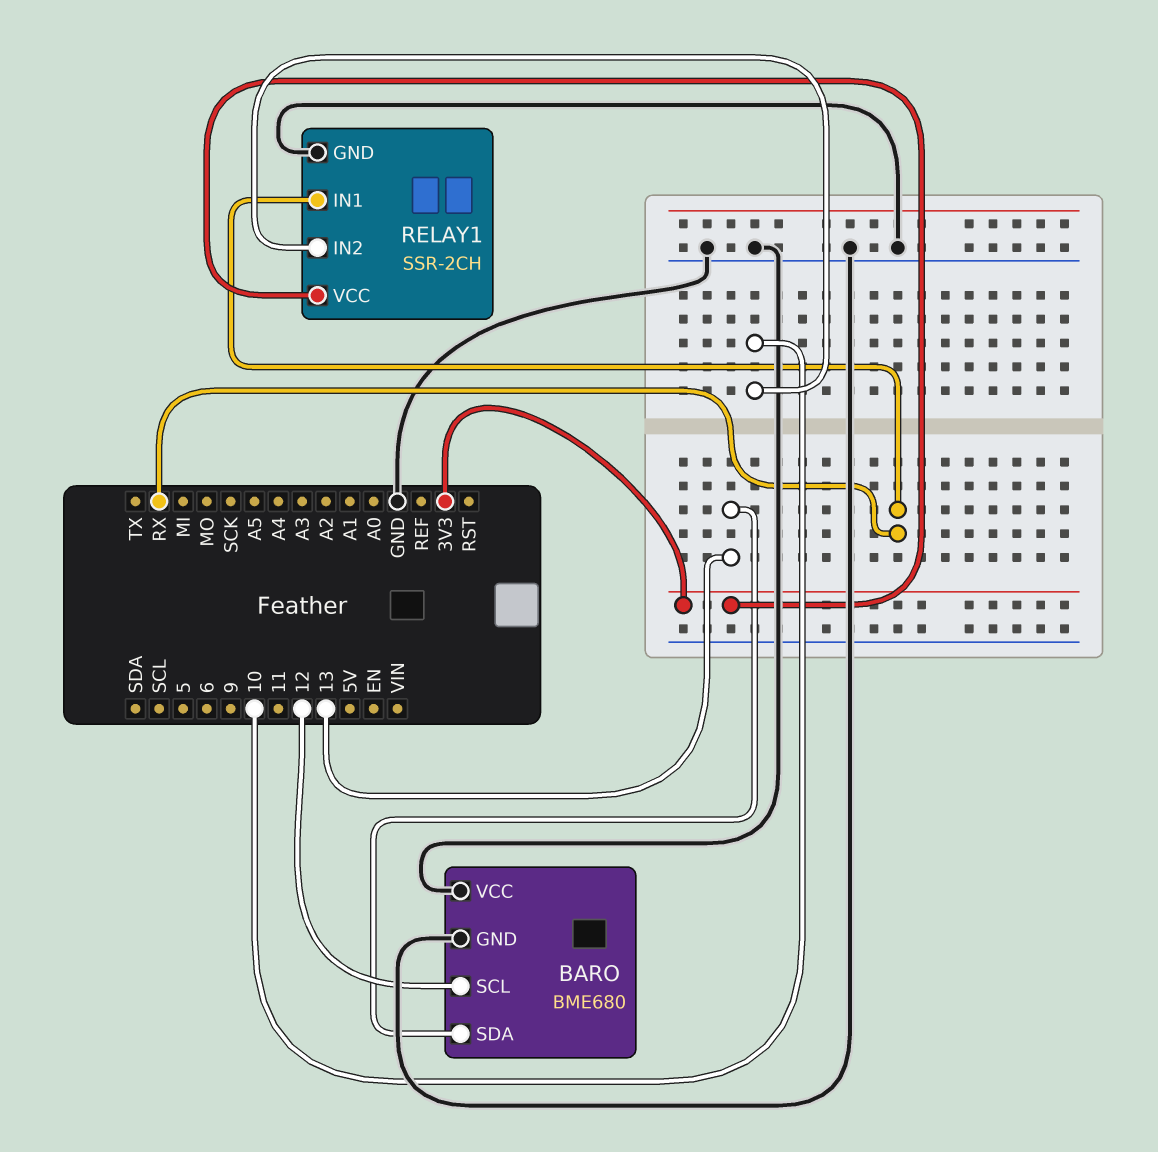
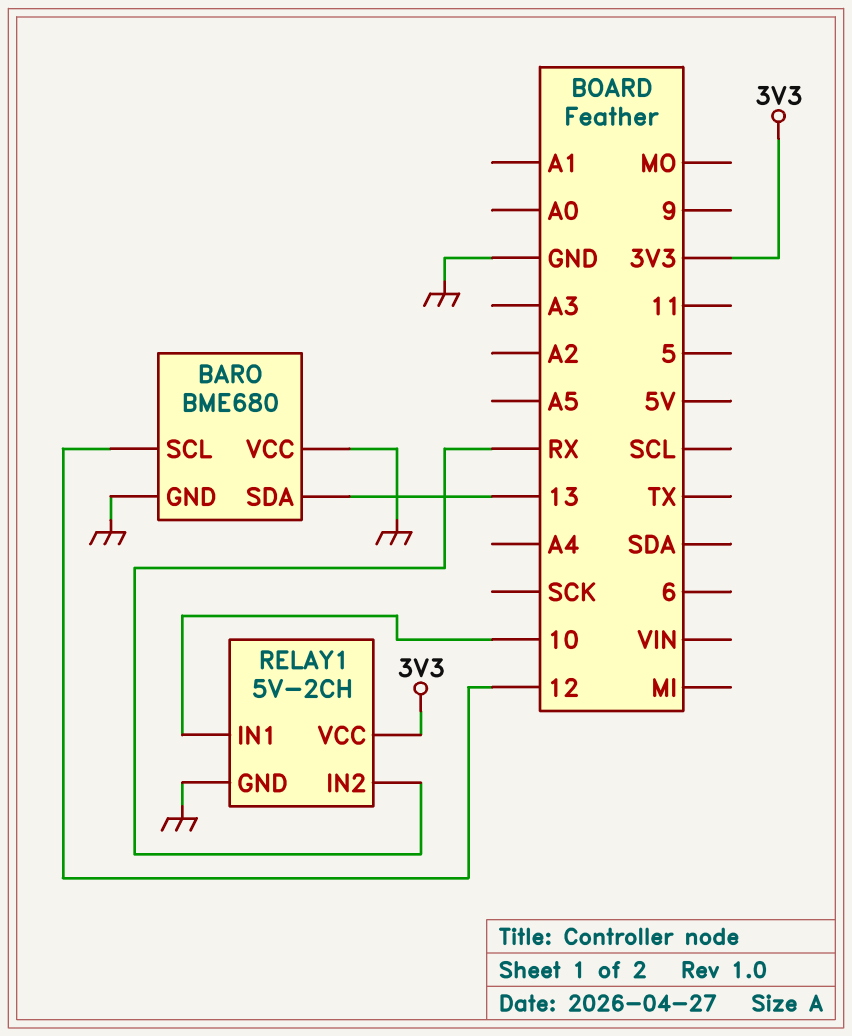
RELAY1: SSR-2CH -> 5V-2CH
RELAY1 pin IN1: RX -> 10
RELAY1 pin IN2: 10 -> RX

